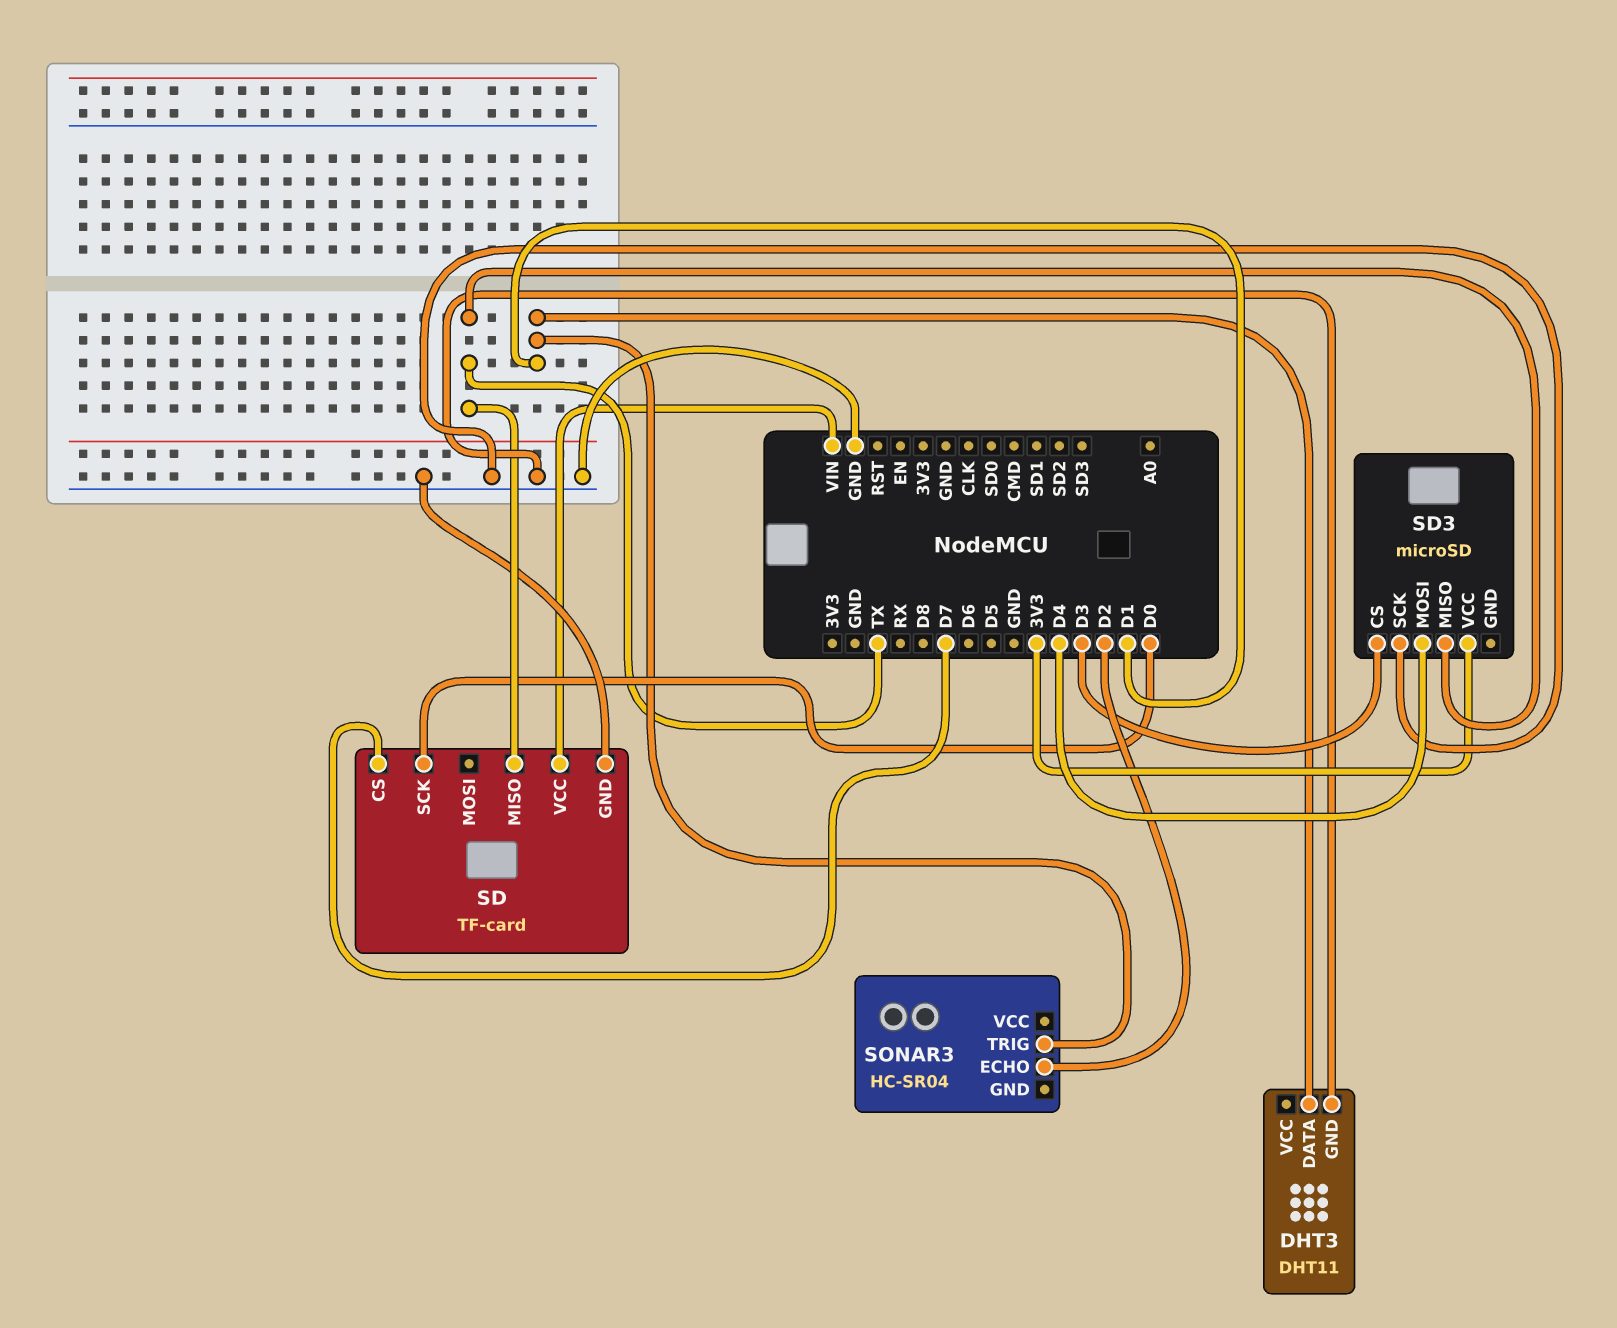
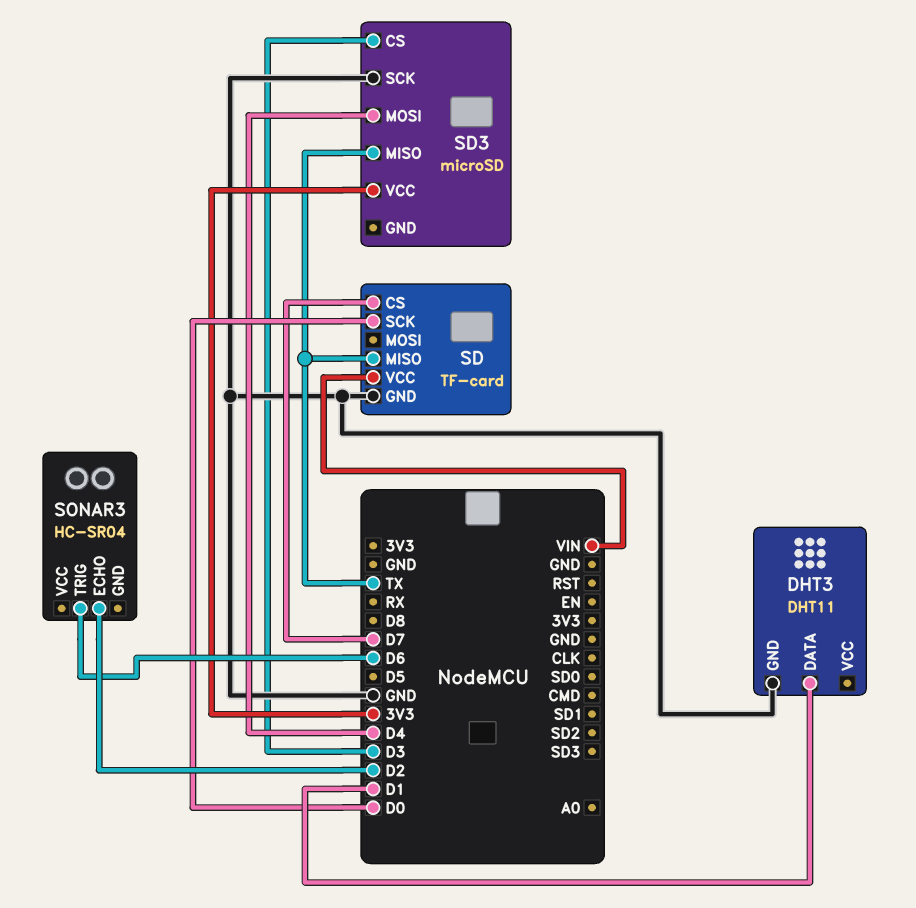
SONAR3 pin TRIG: D1 -> D6

